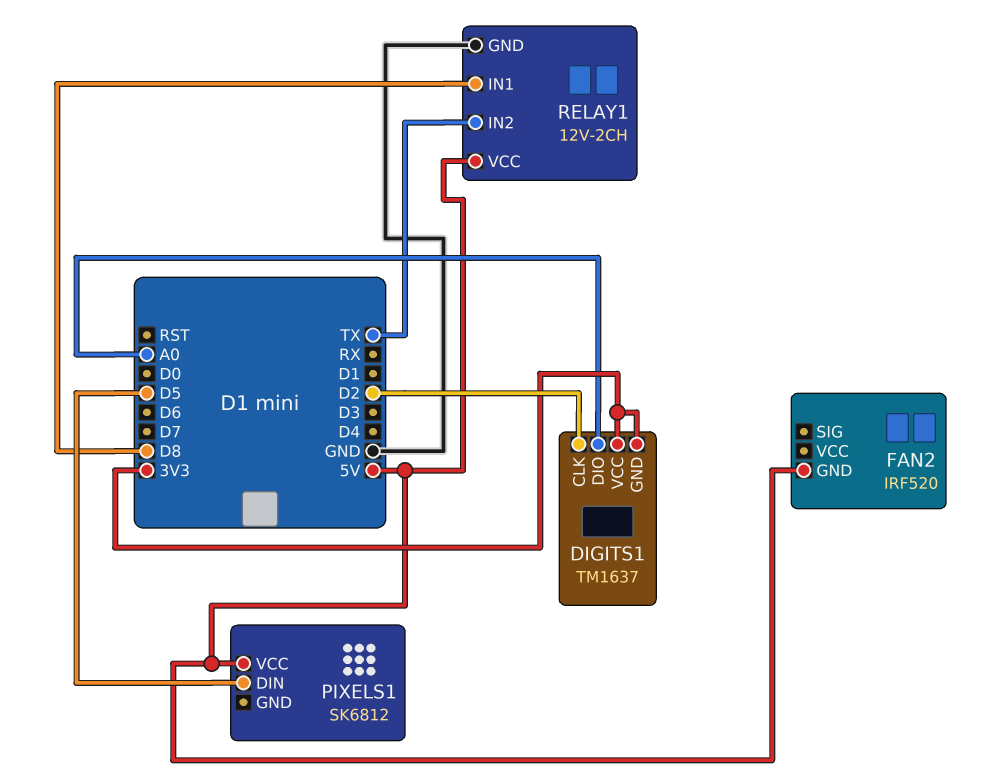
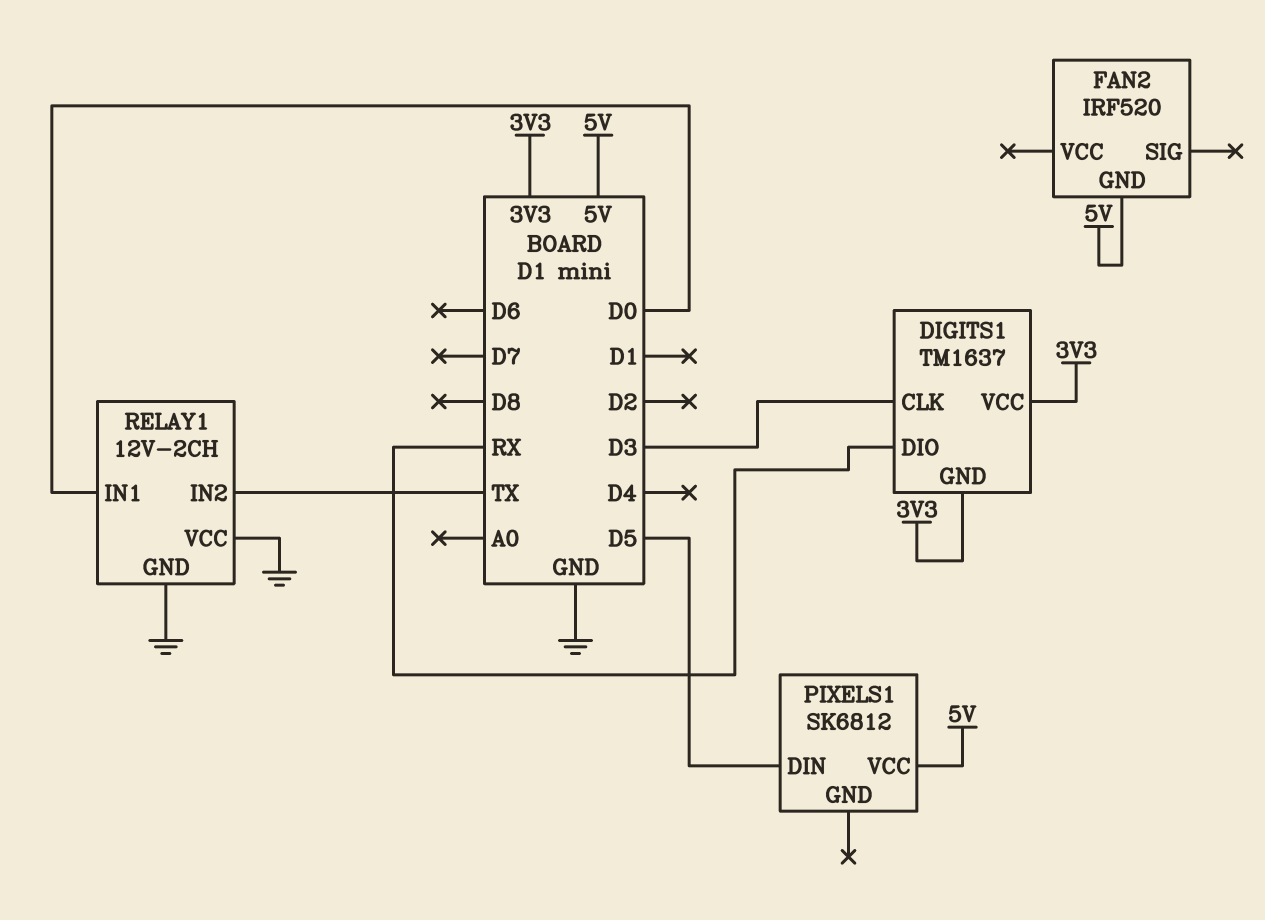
DIGITS1 pin CLK: D2 -> D3
DIGITS1 pin DIO: A0 -> RX
RELAY1 pin IN1: D8 -> D0
RELAY1 pin VCC: 5V -> GND

